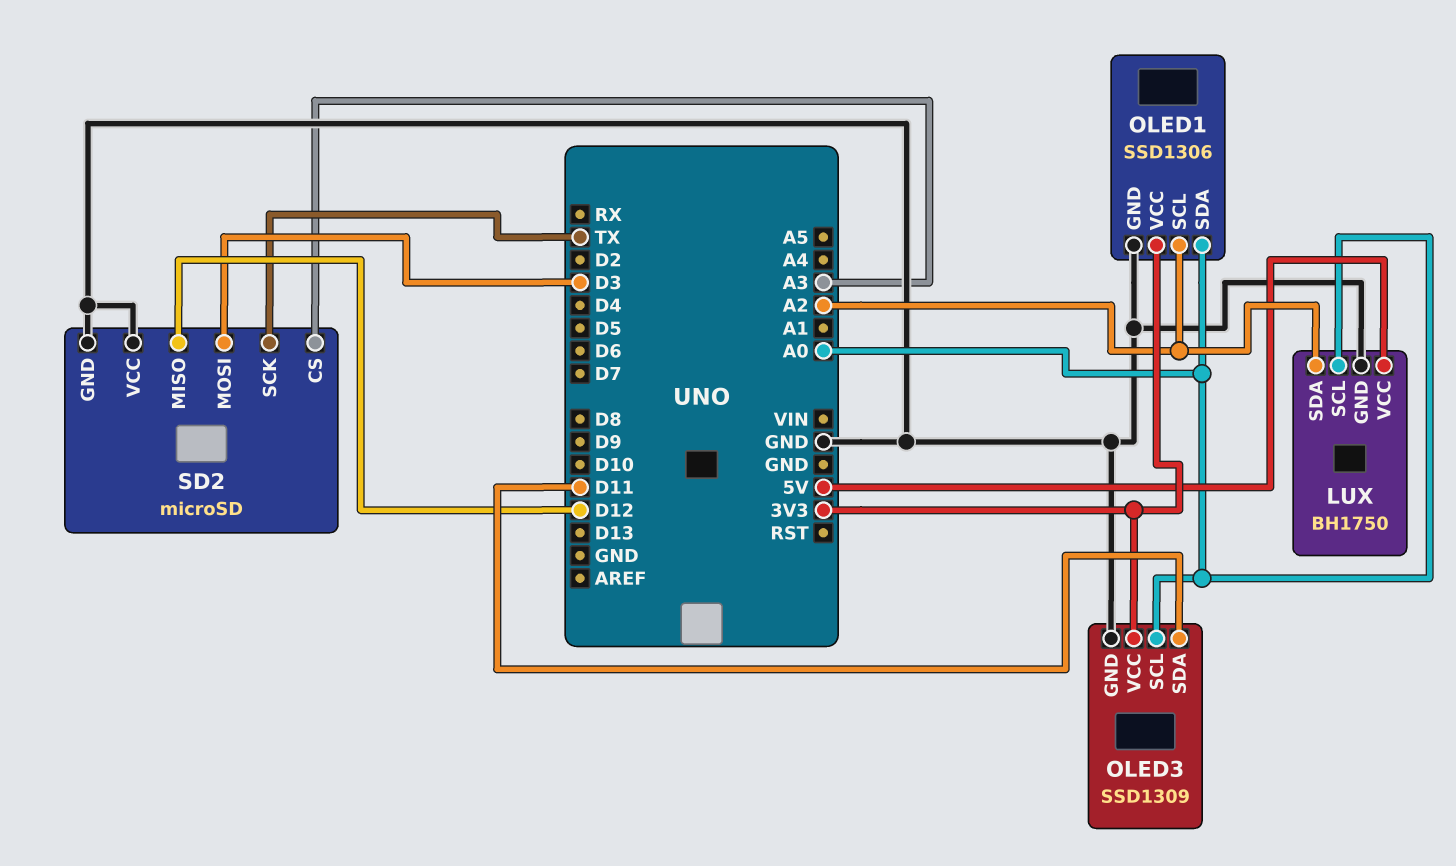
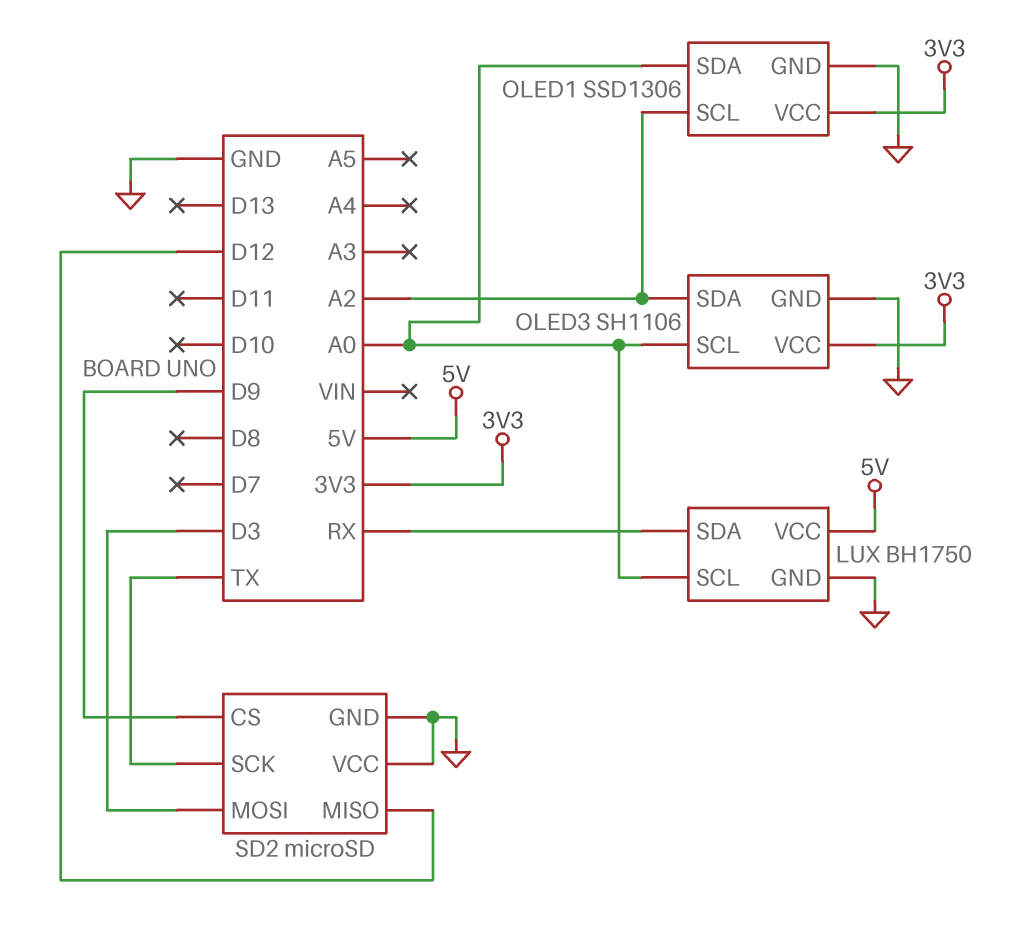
LUX pin SDA: A2 -> RX
OLED3: SSD1309 -> SH1106
OLED3 pin SDA: D11 -> A2
SD2 pin CS: A3 -> D9

